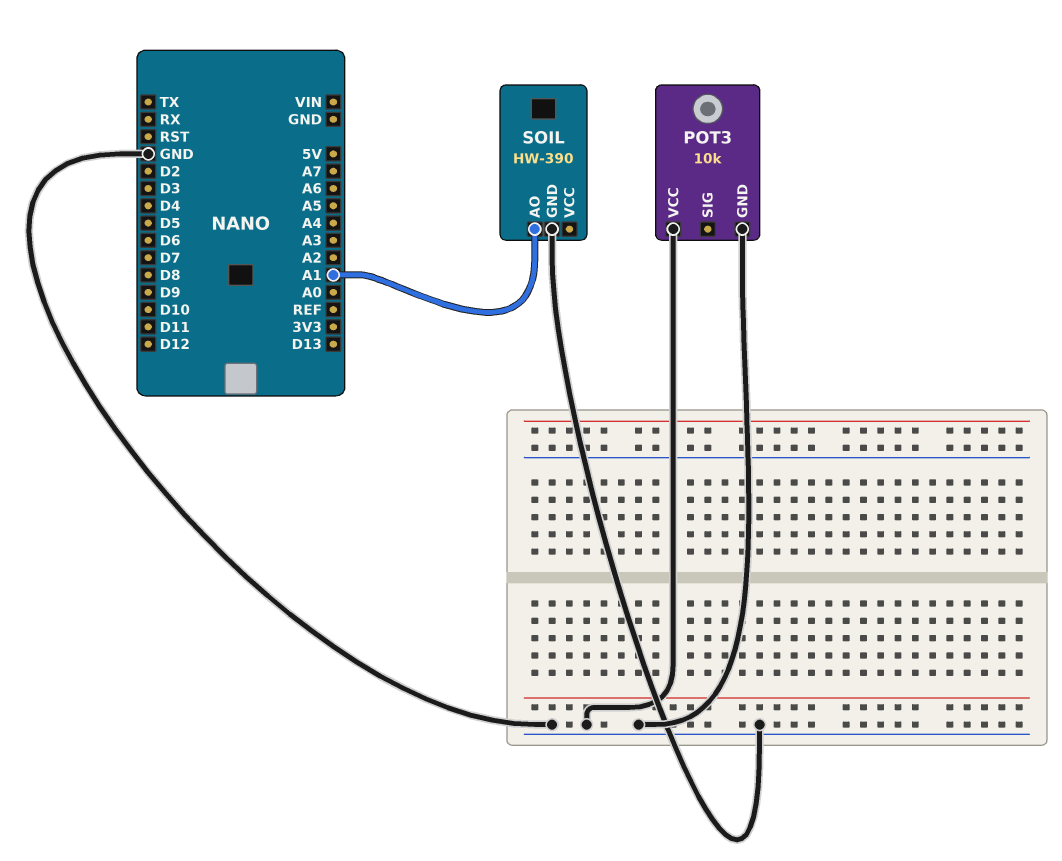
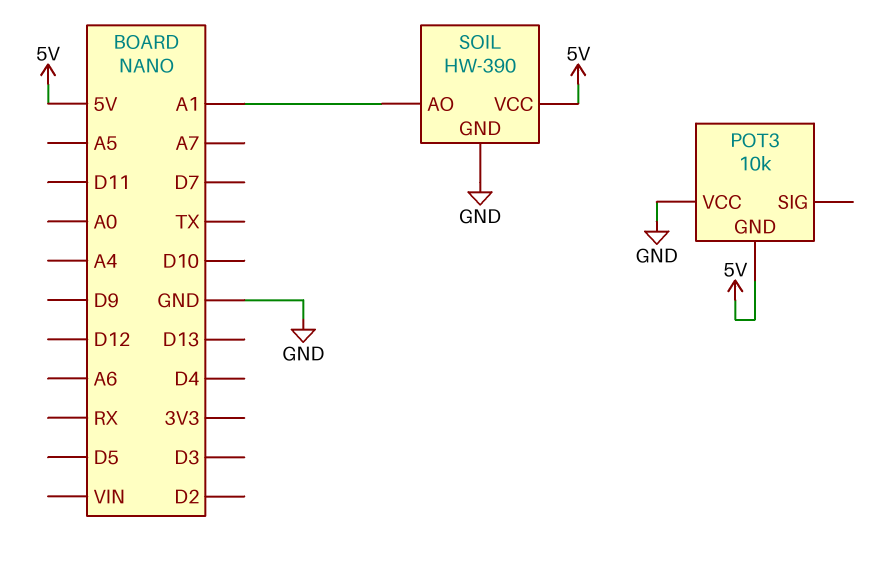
POT3 pin GND: GND -> 5V
SOIL pin VCC: none -> 5V

